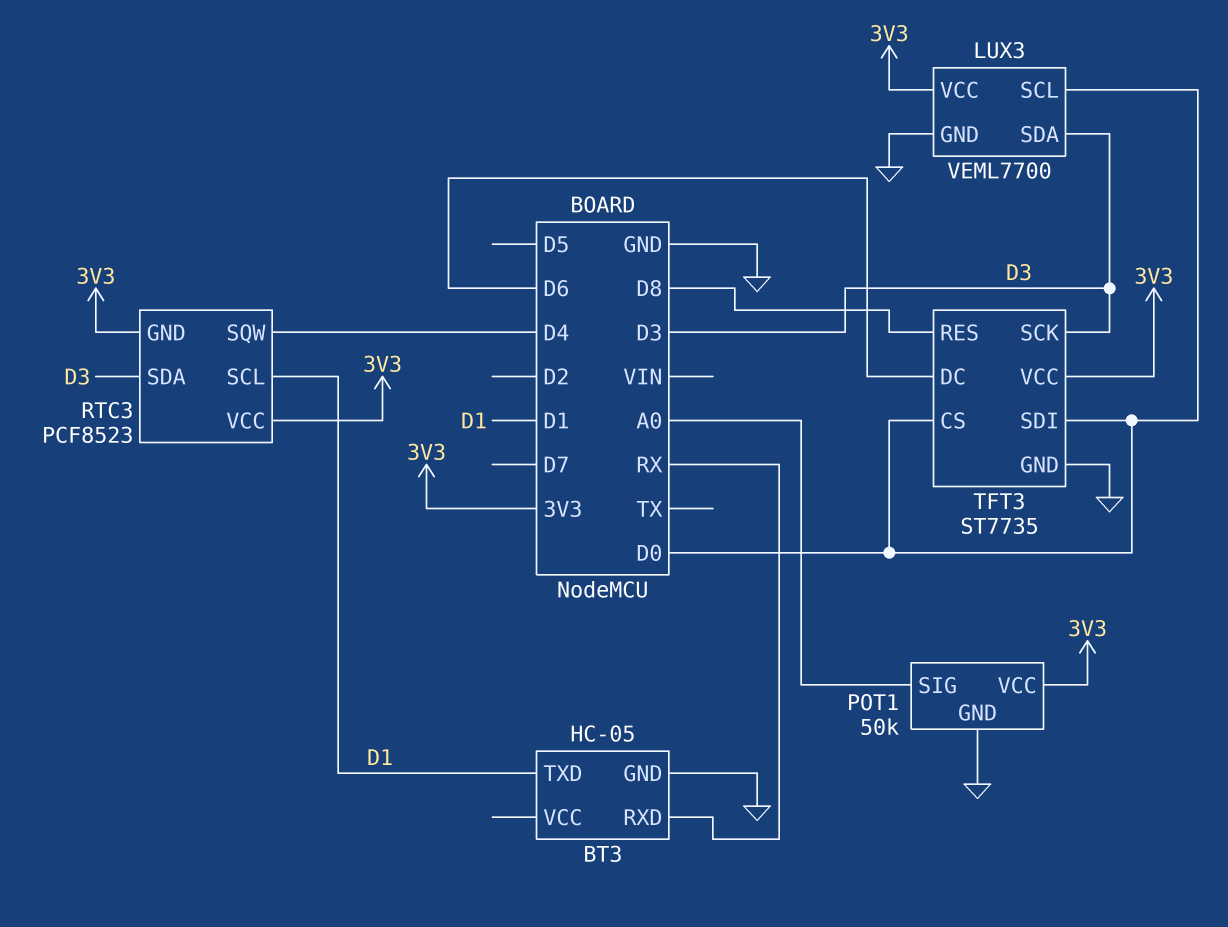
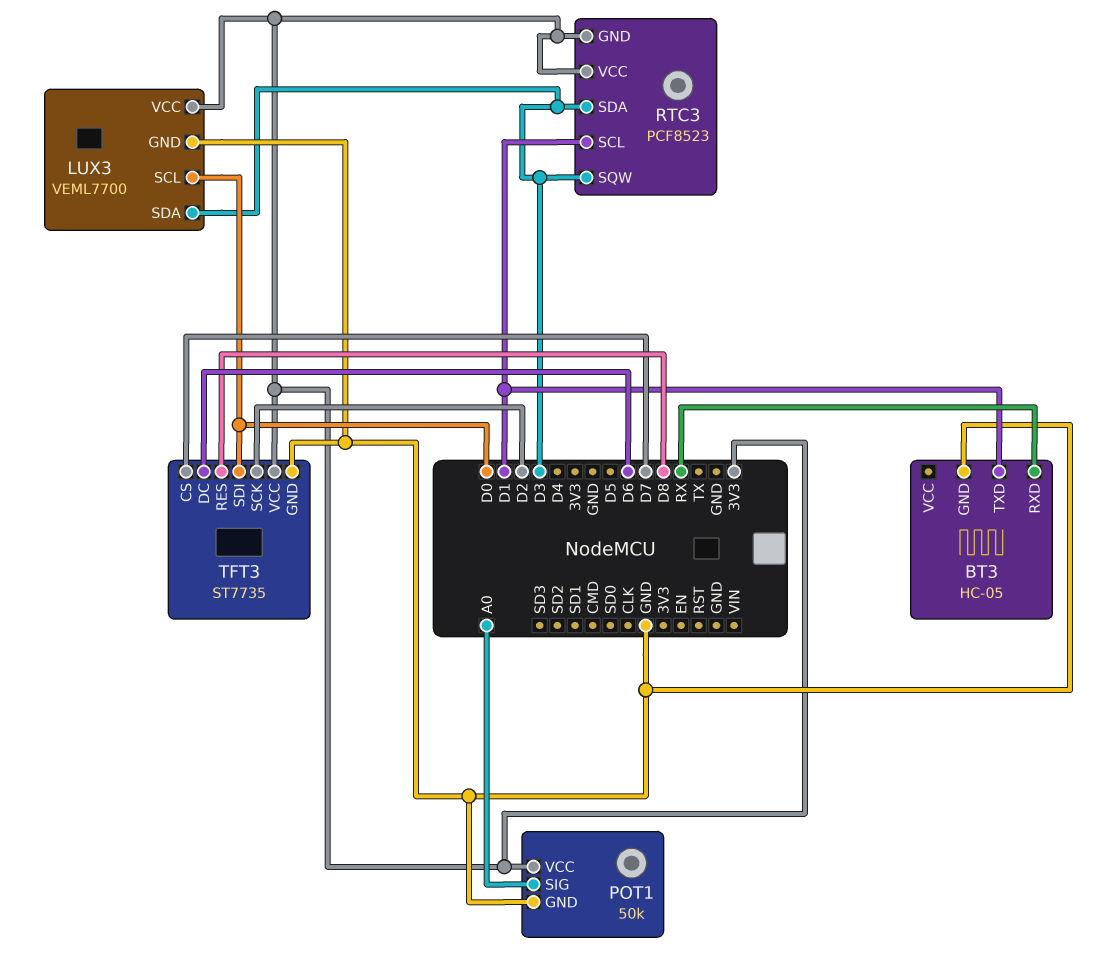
RTC3 pin SQW: D4 -> D3
TFT3 pin CS: D0 -> D7
TFT3 pin SCK: D3 -> D2

